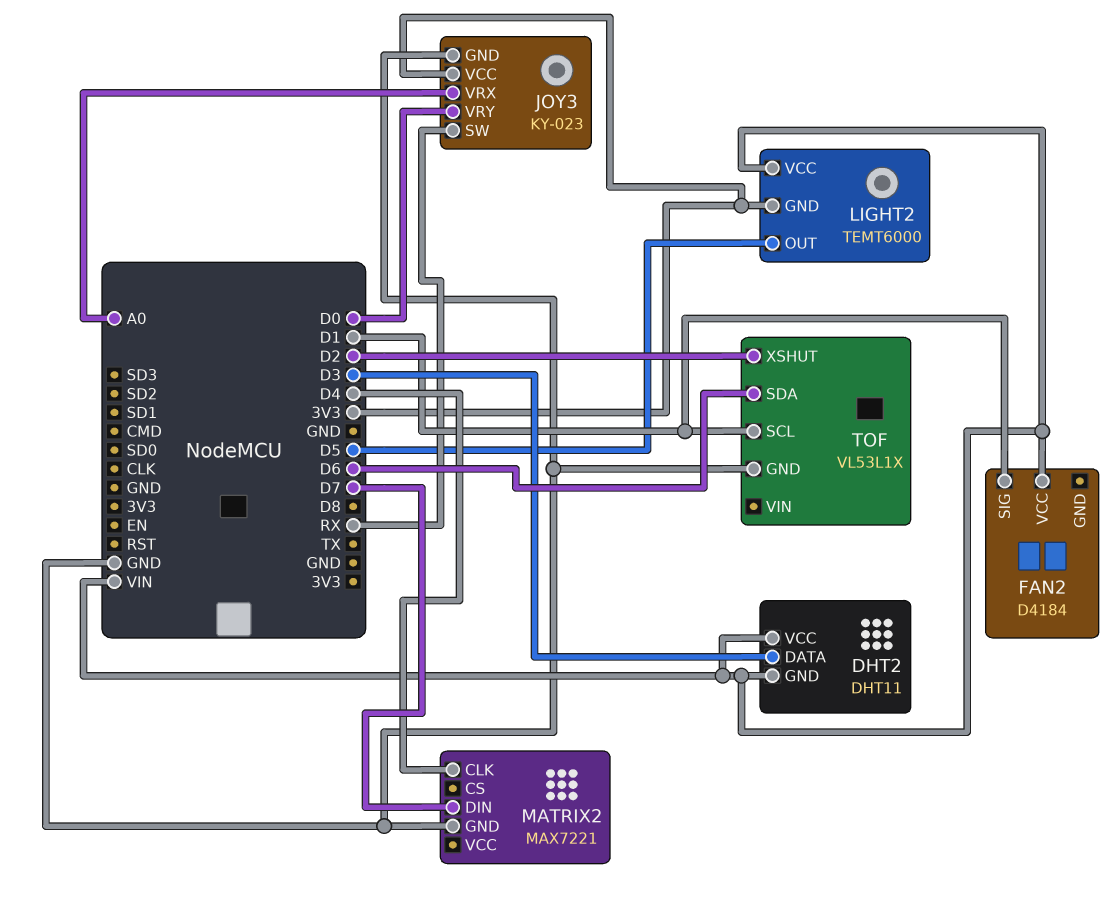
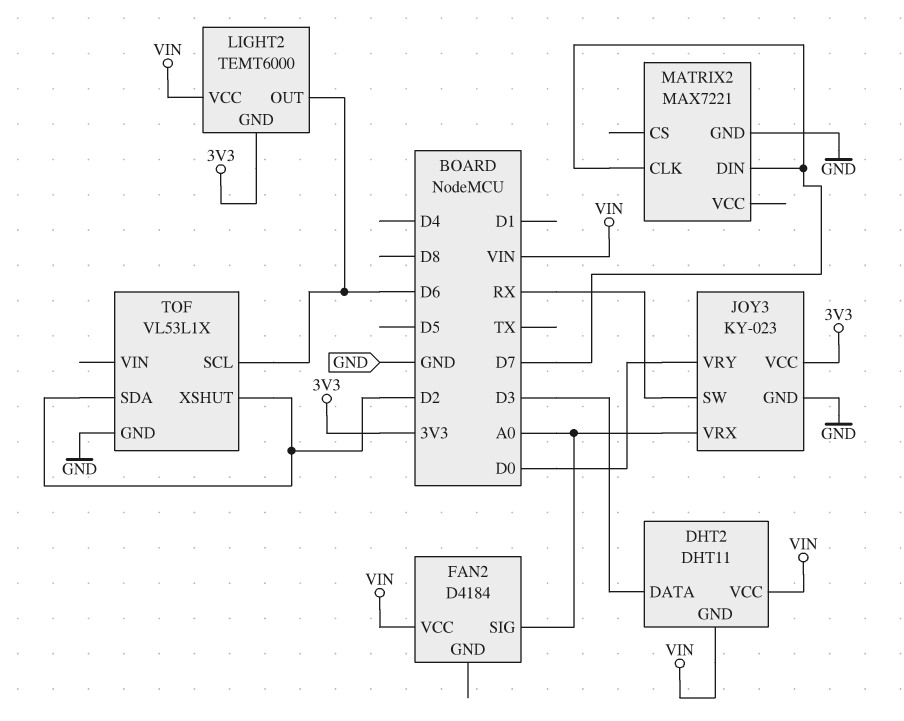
FAN2 pin SIG: D1 -> A0
LIGHT2 pin OUT: D5 -> D6
MATRIX2 pin CLK: D4 -> D7
TOF pin SCL: D1 -> D6
TOF pin SDA: D6 -> D2

